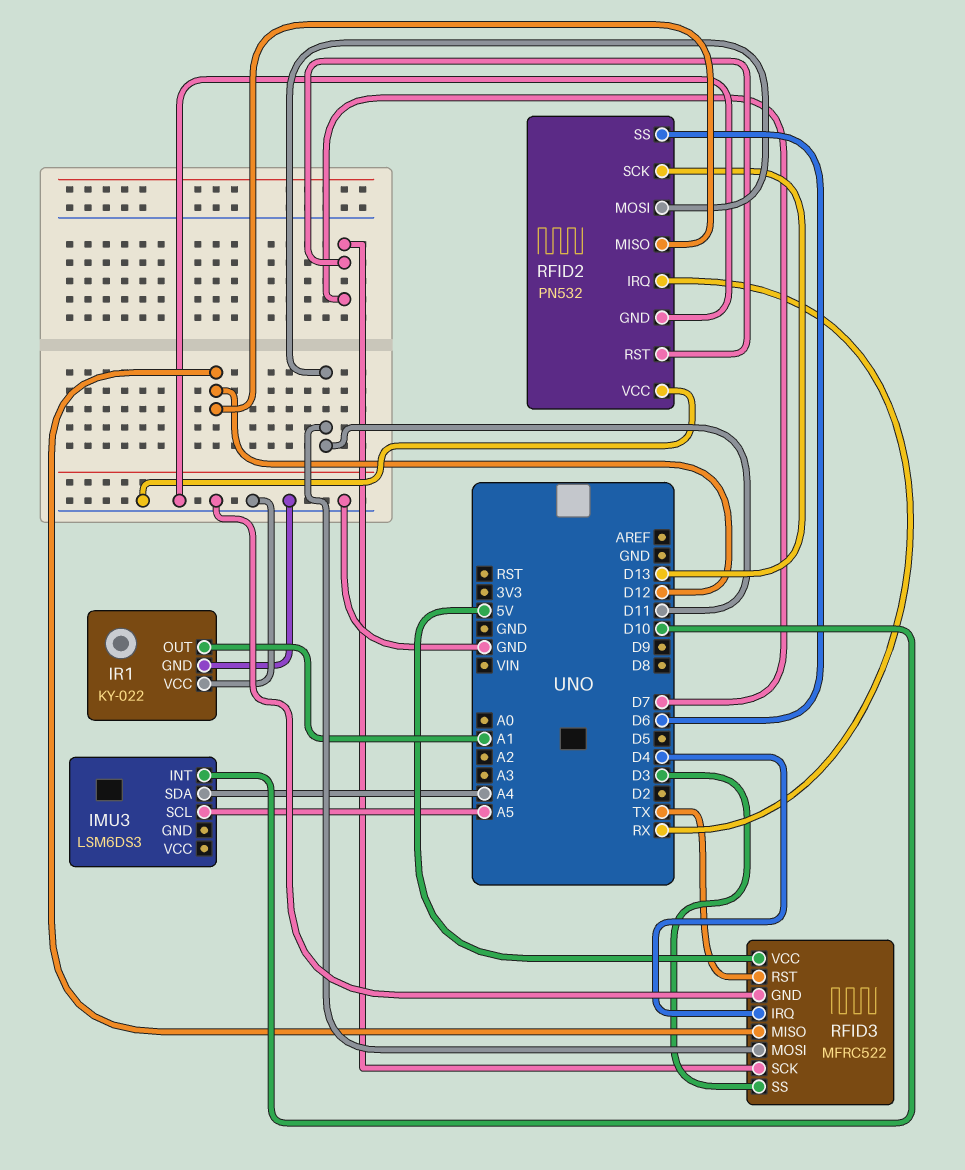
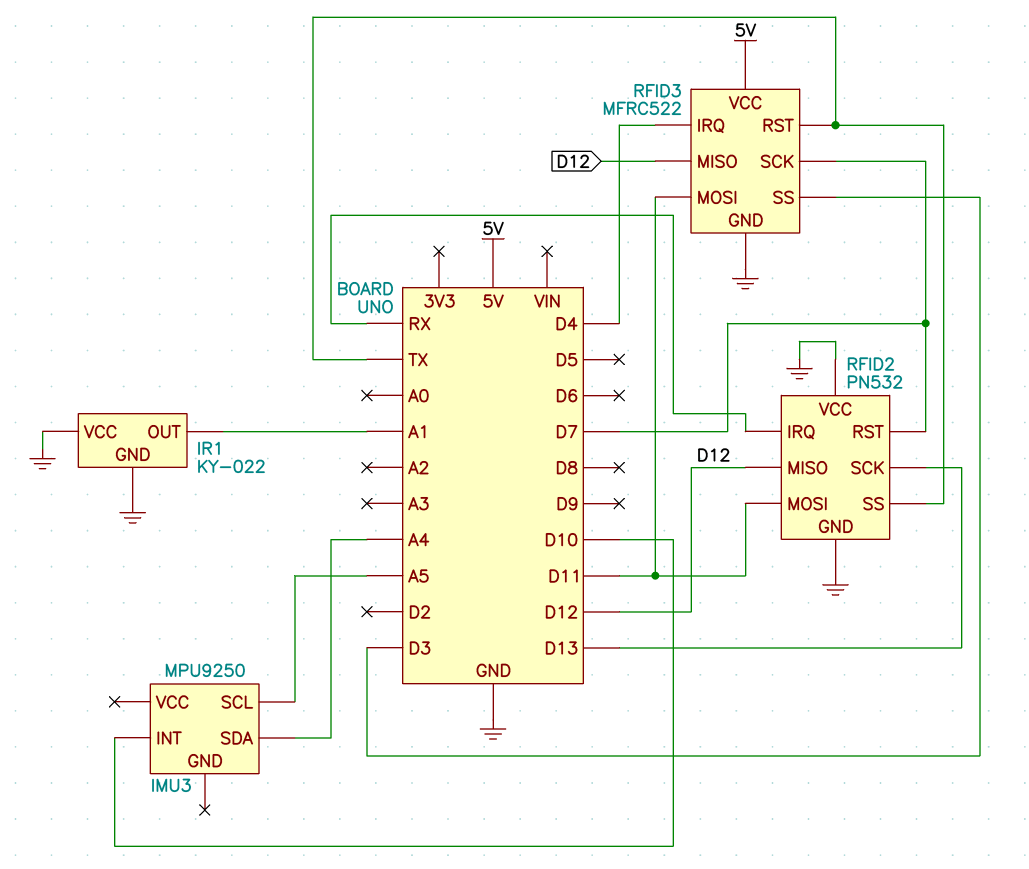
IMU3: LSM6DS3 -> MPU9250
RFID2 pin SS: D6 -> TX

